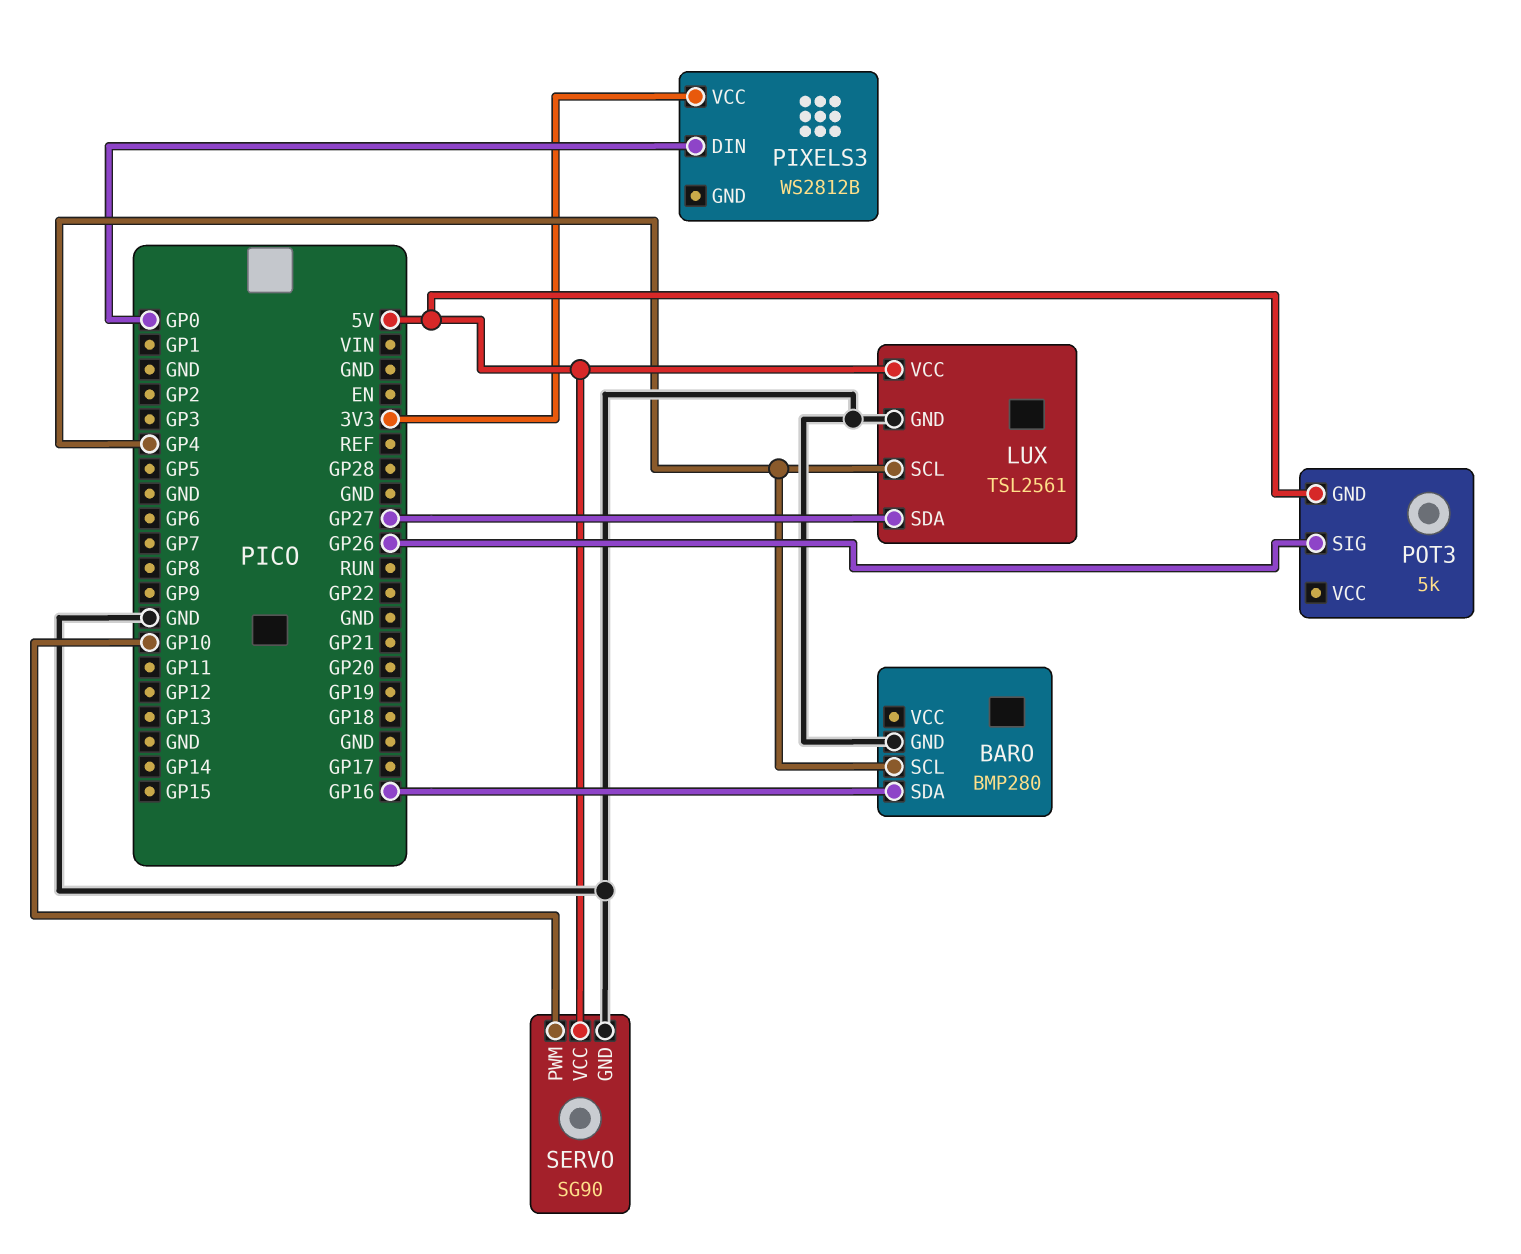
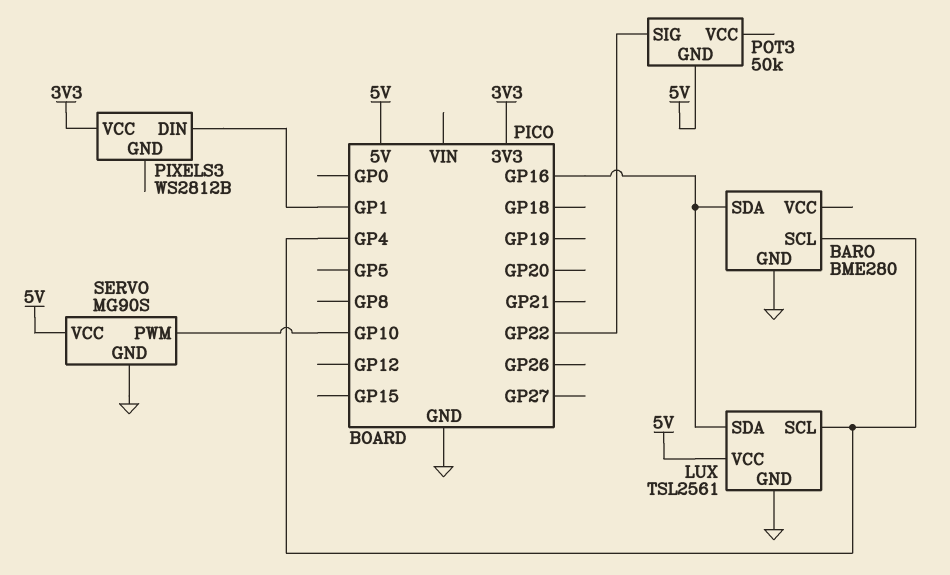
BARO: BMP280 -> BME280
LUX pin SDA: GP27 -> GP16
PIXELS3 pin DIN: GP0 -> GP1
POT3: 5k -> 50k
POT3 pin SIG: GP26 -> GP22
SERVO: SG90 -> MG90S

